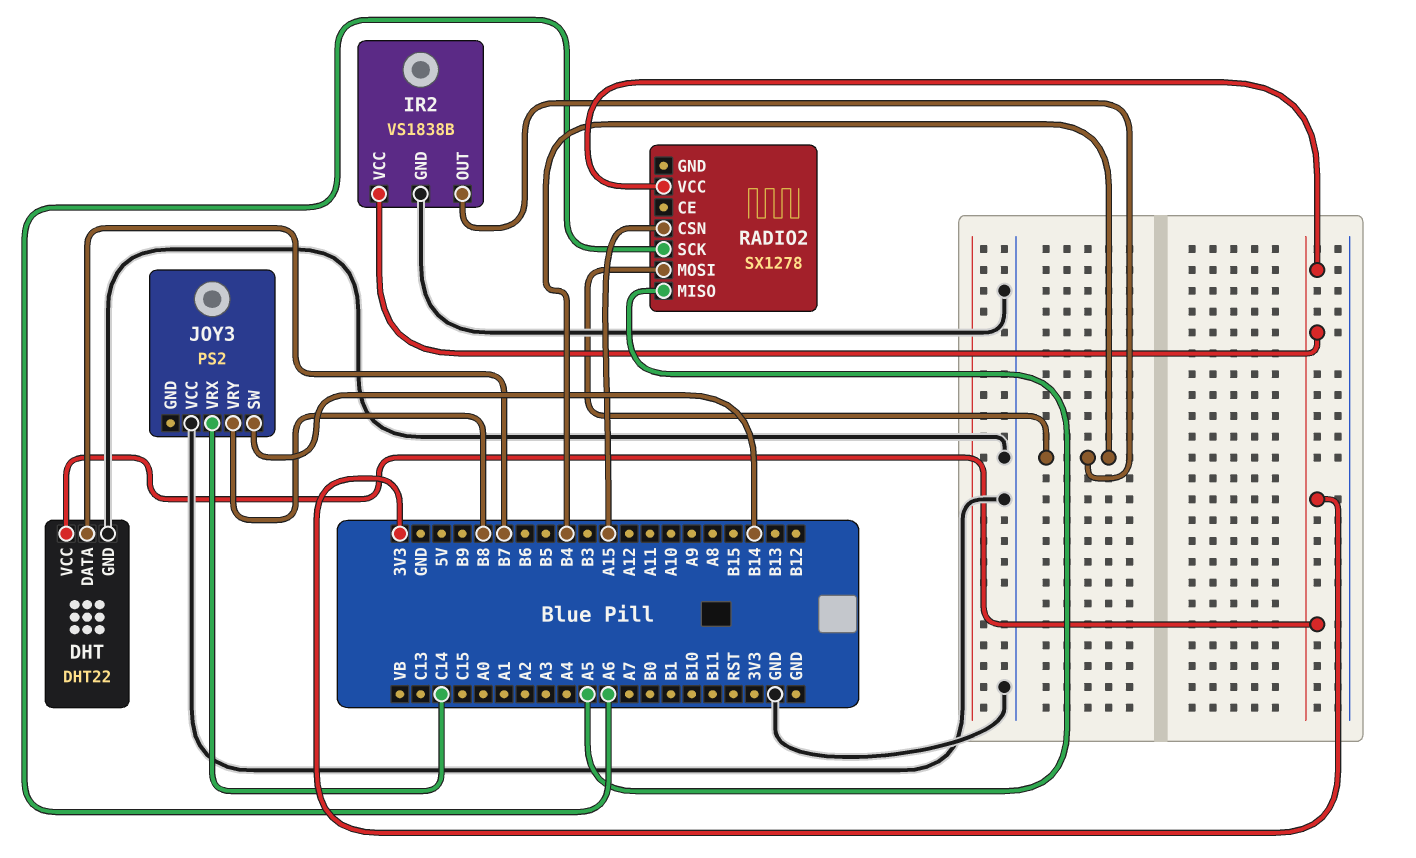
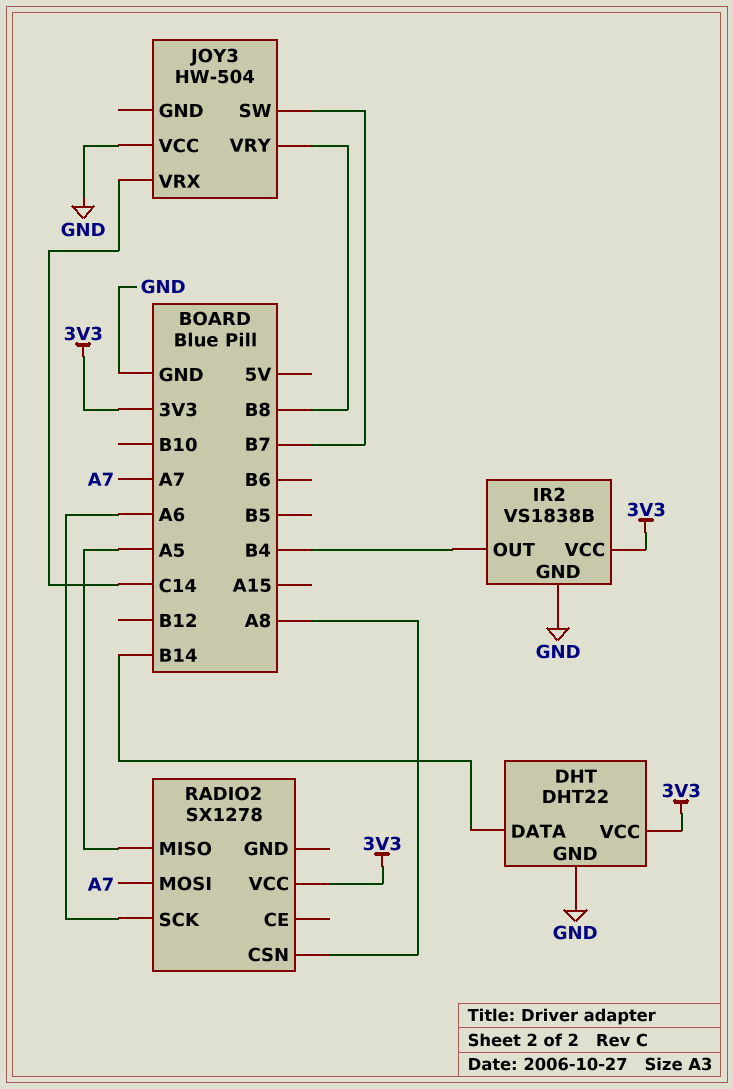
DHT pin DATA: B7 -> B14
JOY3: PS2 -> HW-504
JOY3 pin SW: B14 -> B7
RADIO2 pin CSN: A15 -> A8
RADIO2 pin MOSI: B4 -> A7

